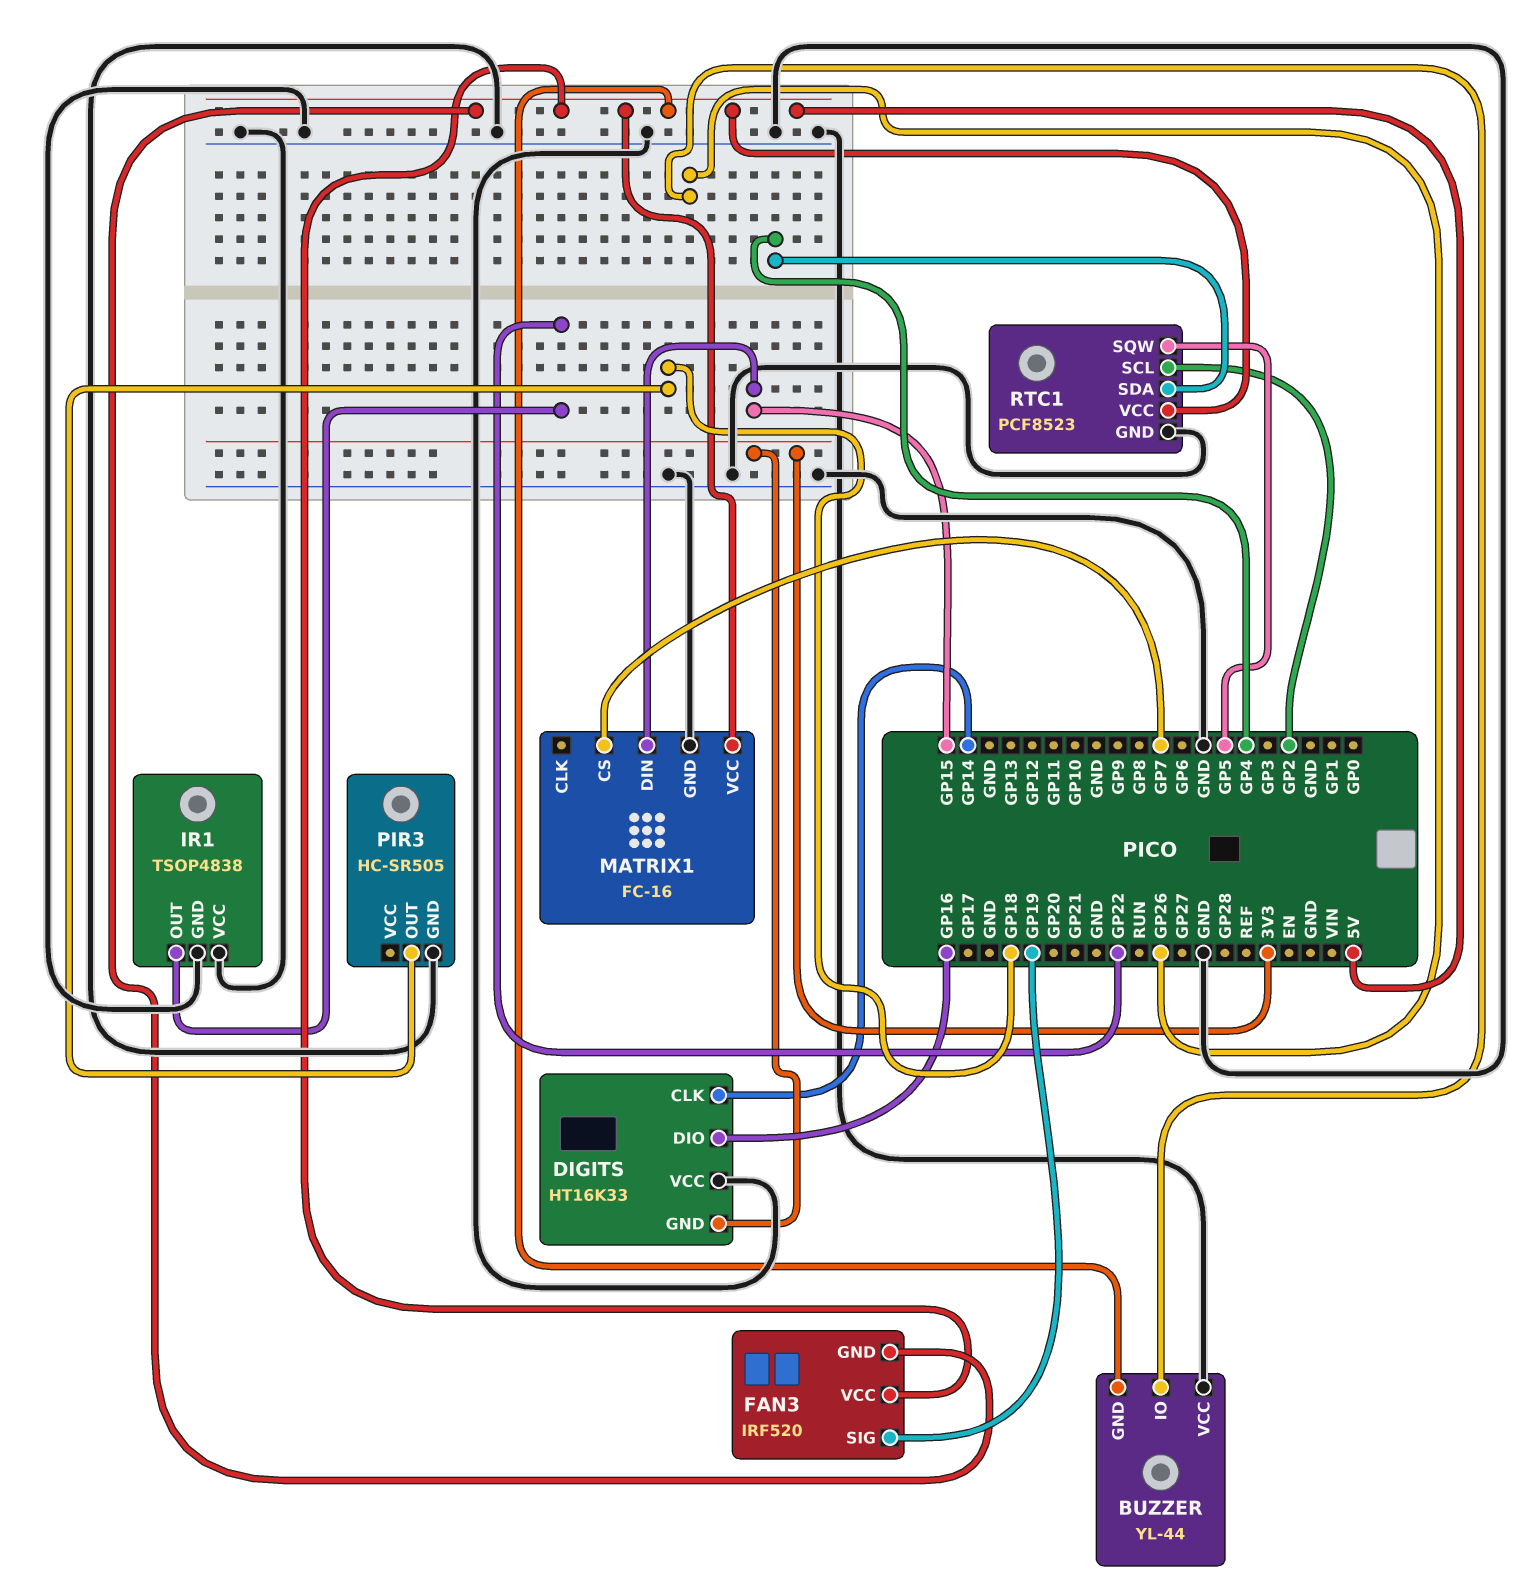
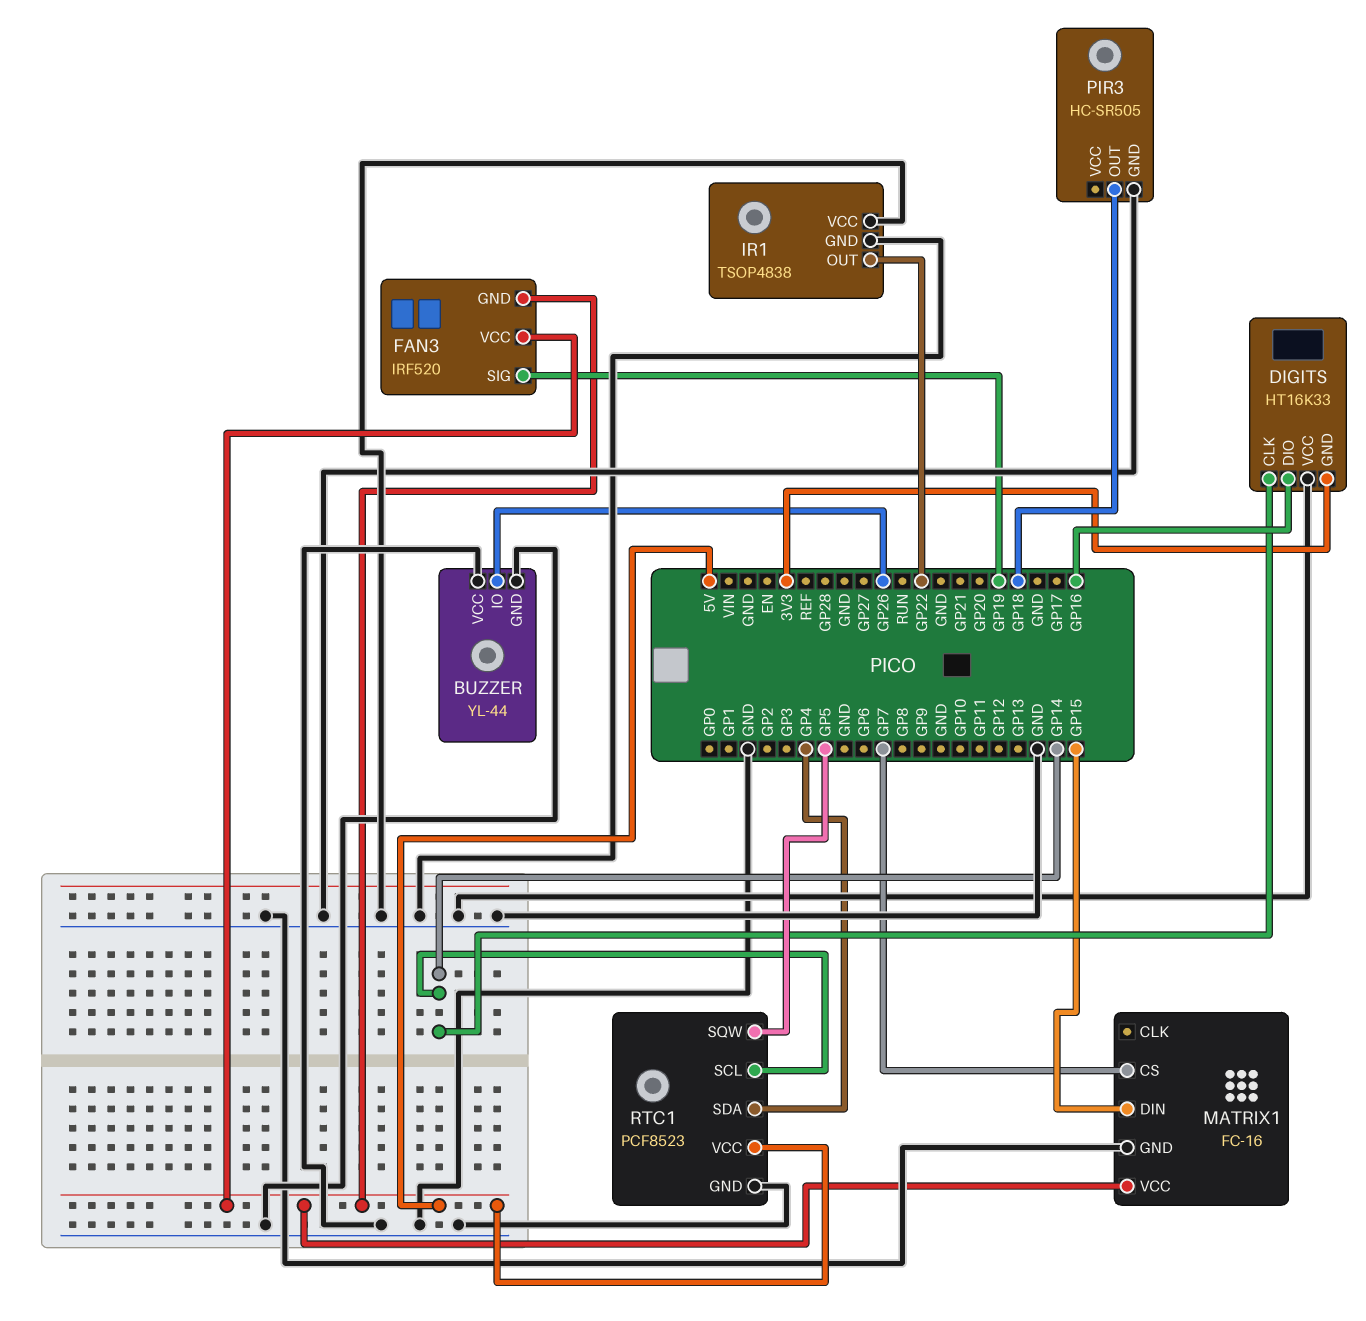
BUZZER pin GND: 5V -> GND
RTC1 pin SCL: GP2 -> GP14

